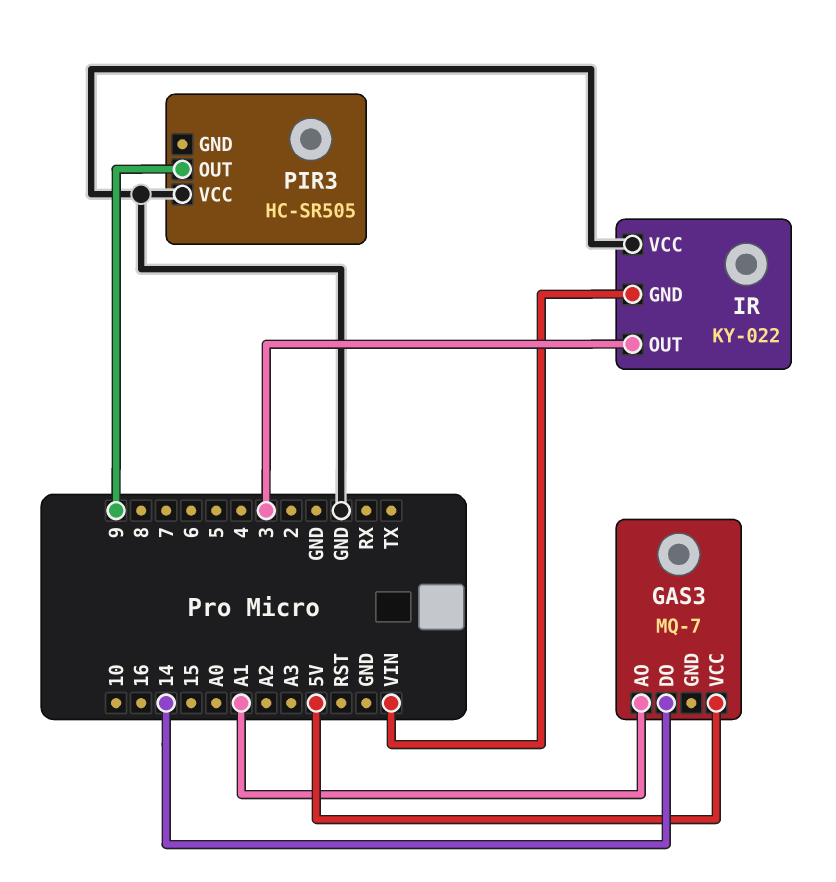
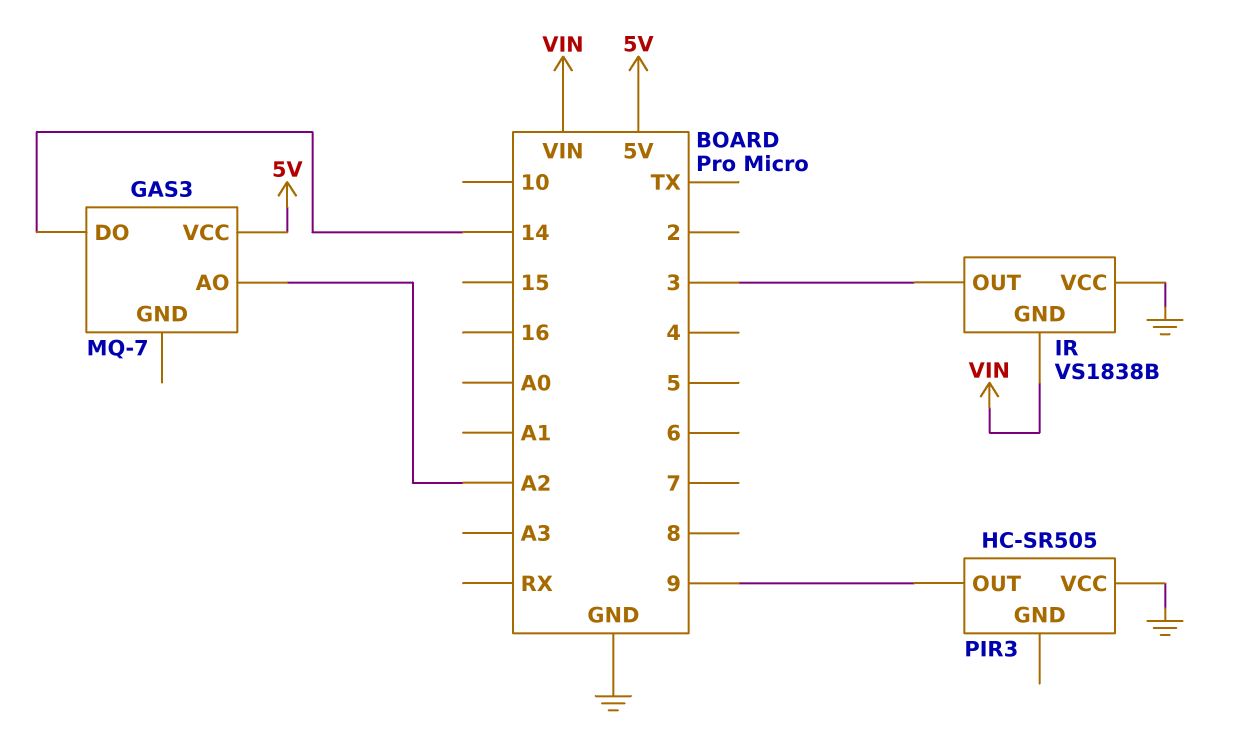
GAS3 pin AO: A1 -> A2
IR: KY-022 -> VS1838B

